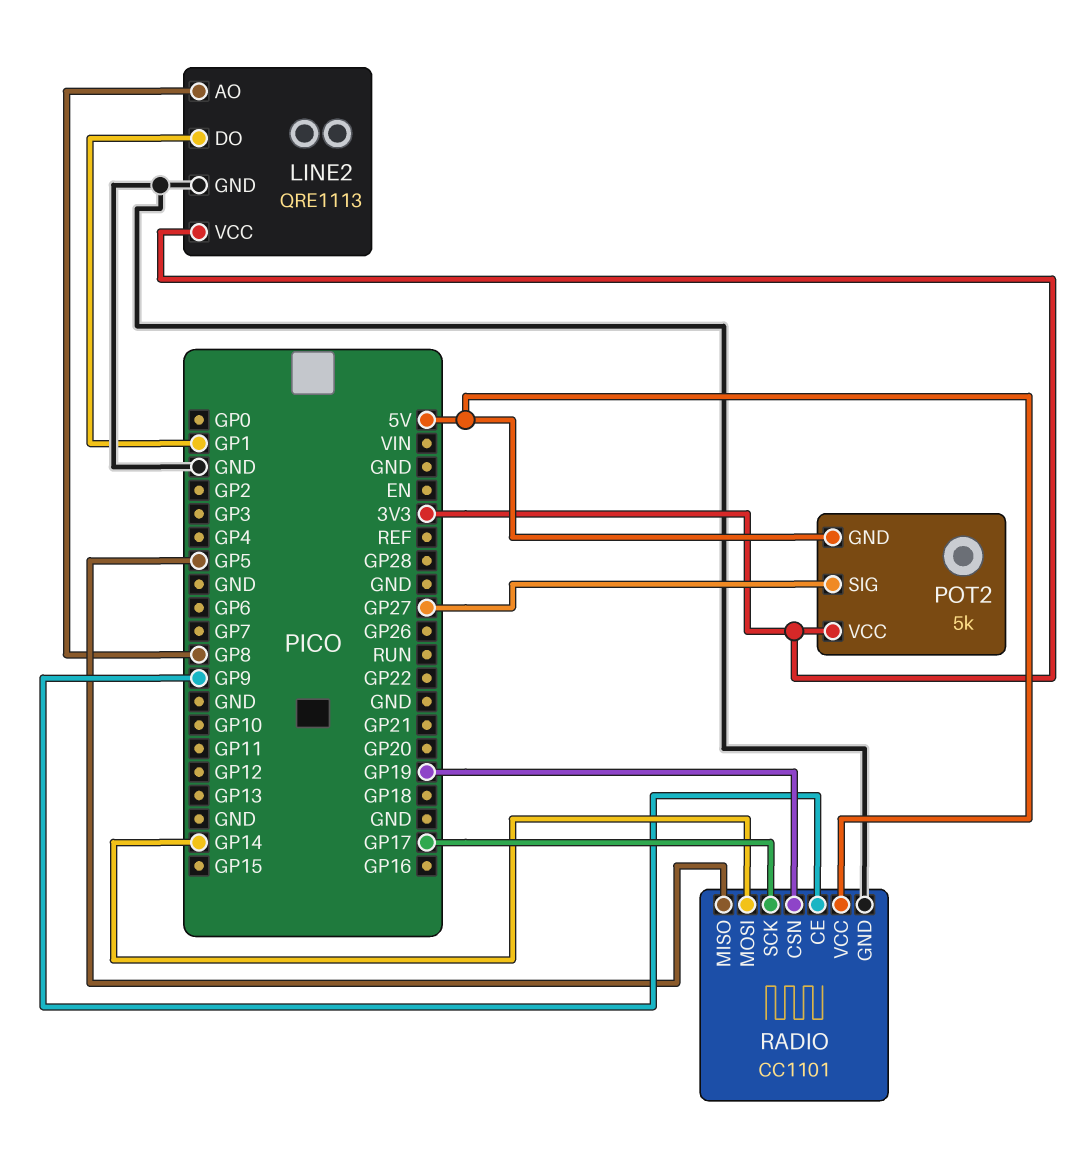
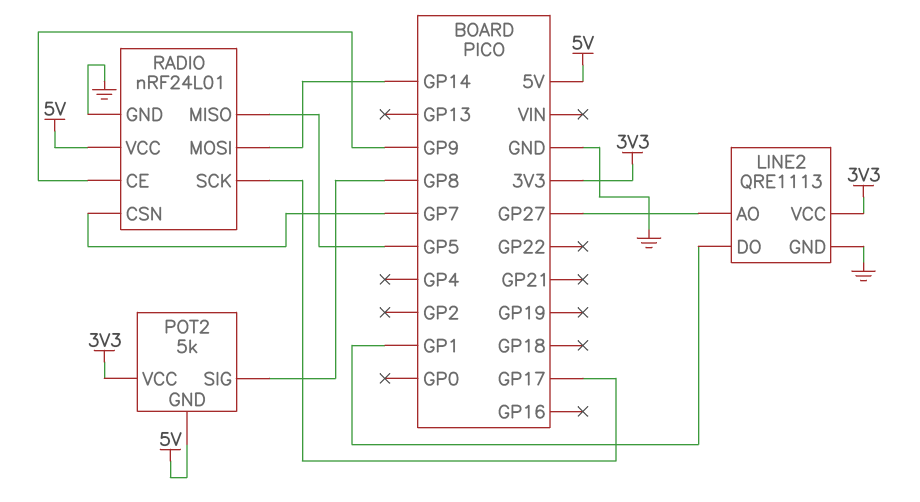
LINE2 pin AO: GP8 -> GP27
POT2 pin SIG: GP27 -> GP8
RADIO: CC1101 -> nRF24L01
RADIO pin CSN: GP19 -> GP7

